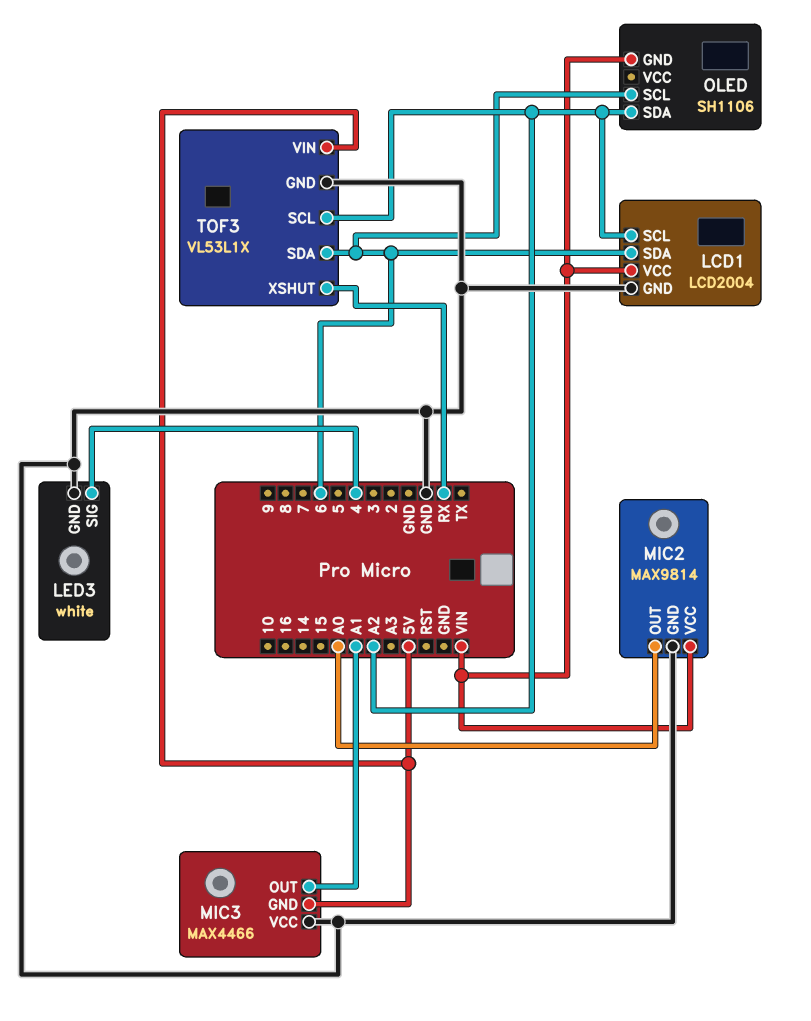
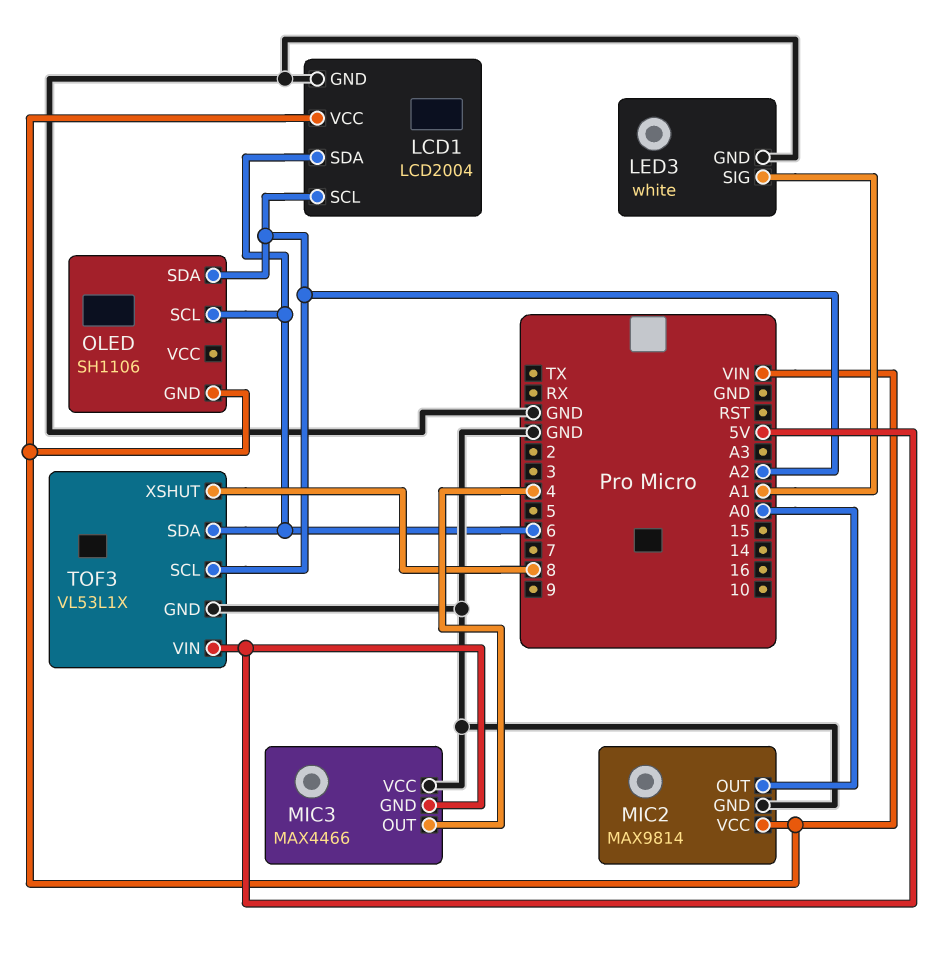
LED3 pin SIG: 4 -> A1
MIC3 pin OUT: A1 -> 4
TOF3 pin XSHUT: RX -> 8

